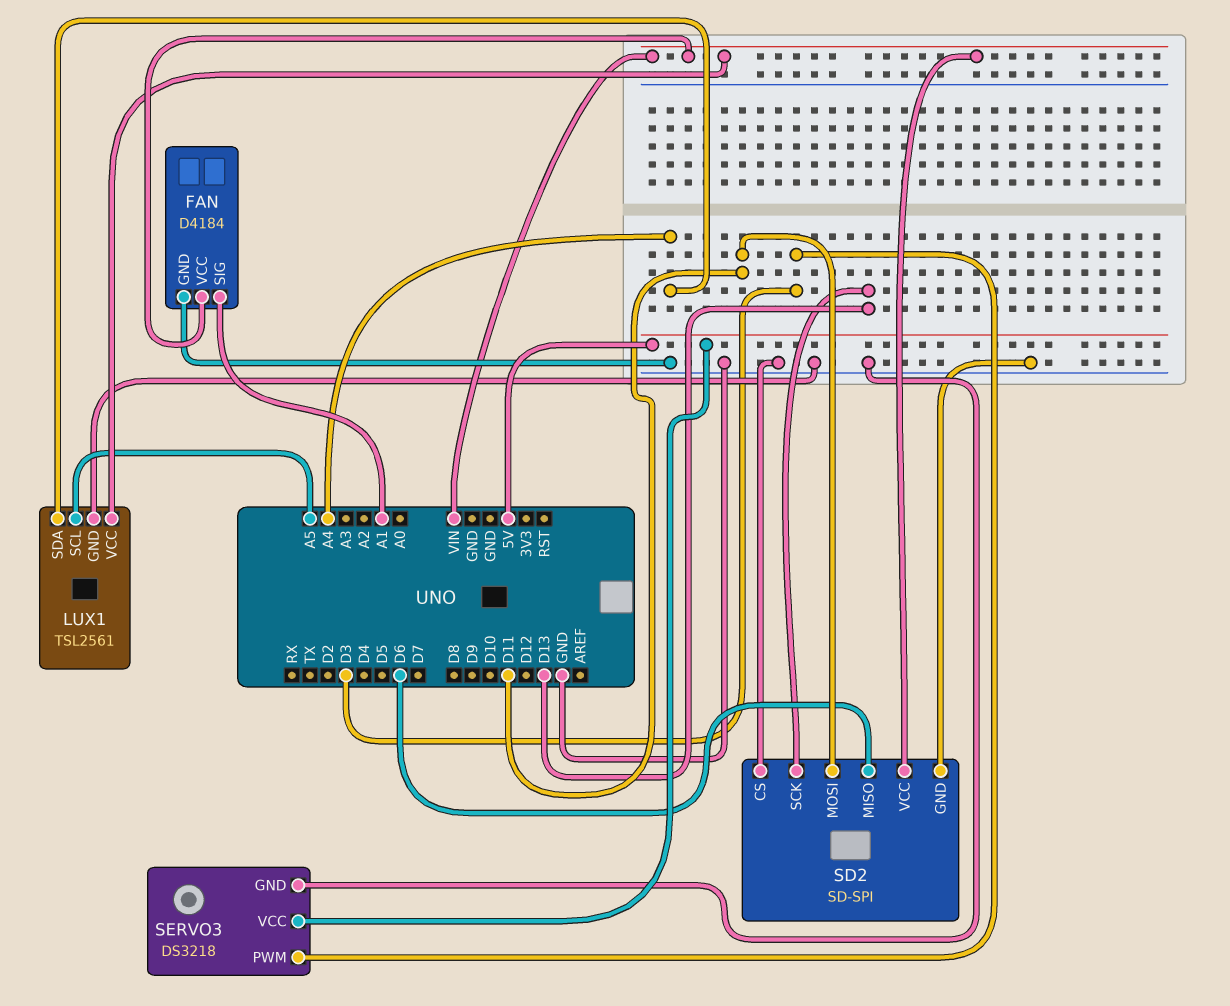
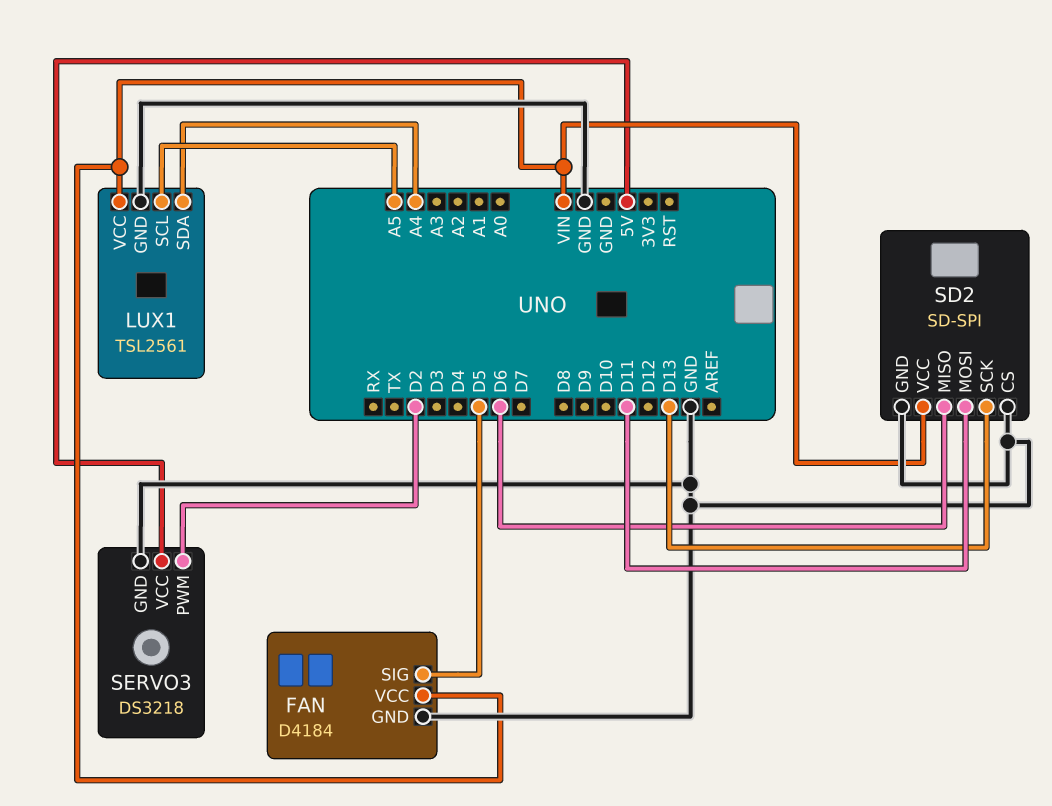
FAN pin SIG: A1 -> D5
SERVO3 pin PWM: D3 -> D2

